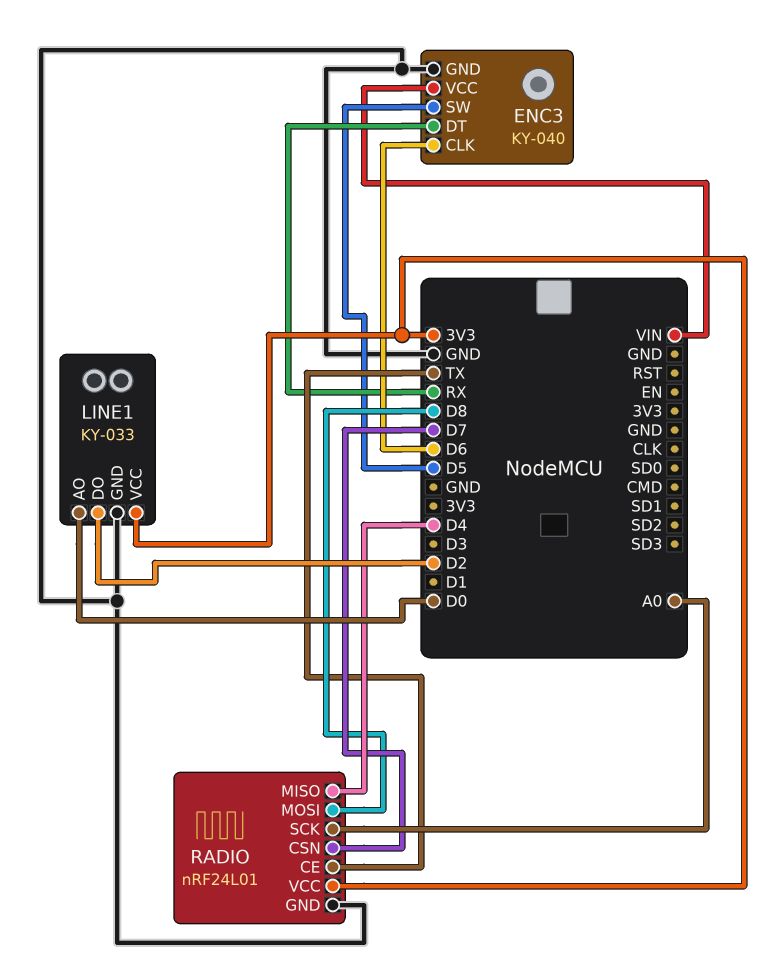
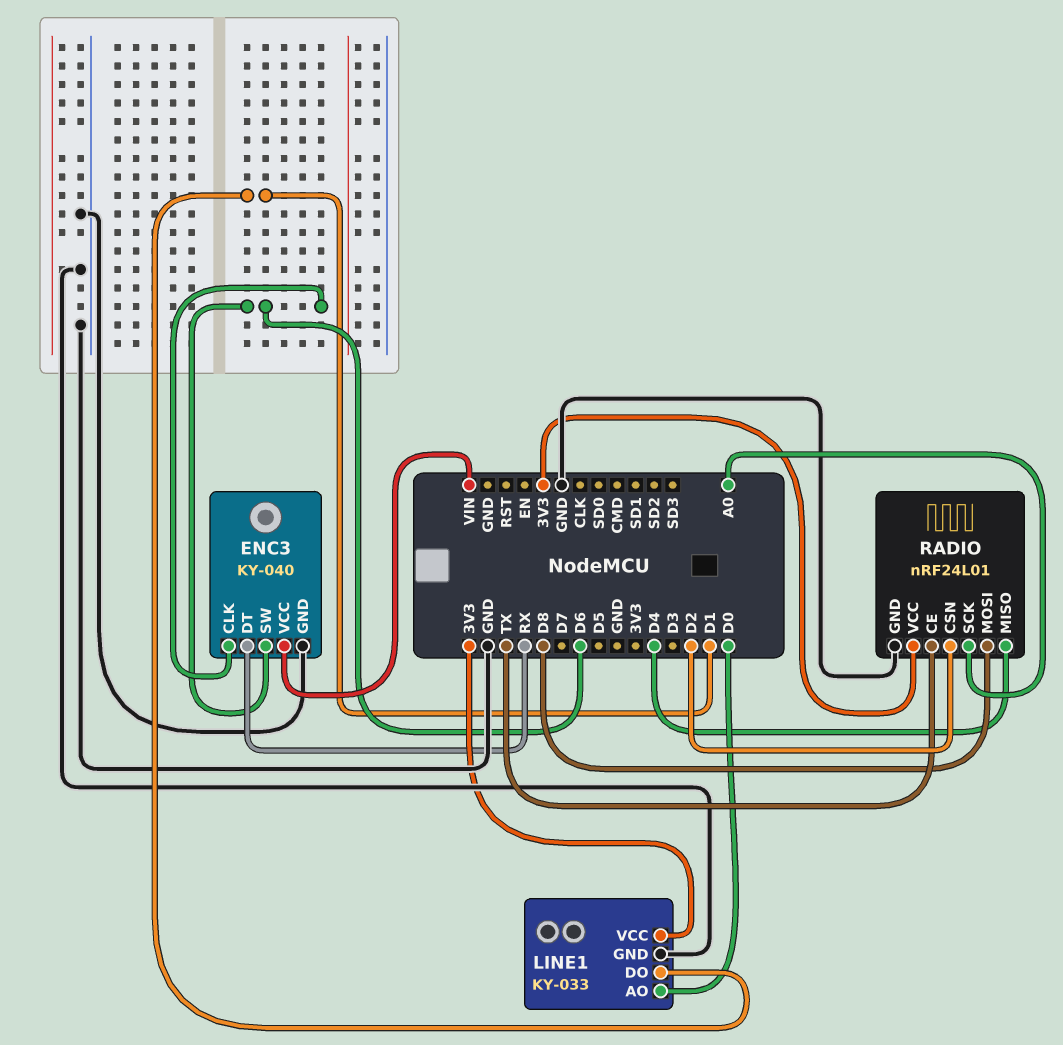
ENC3 pin SW: D5 -> D6
LINE1 pin DO: D2 -> D1
RADIO pin CSN: D7 -> D2

